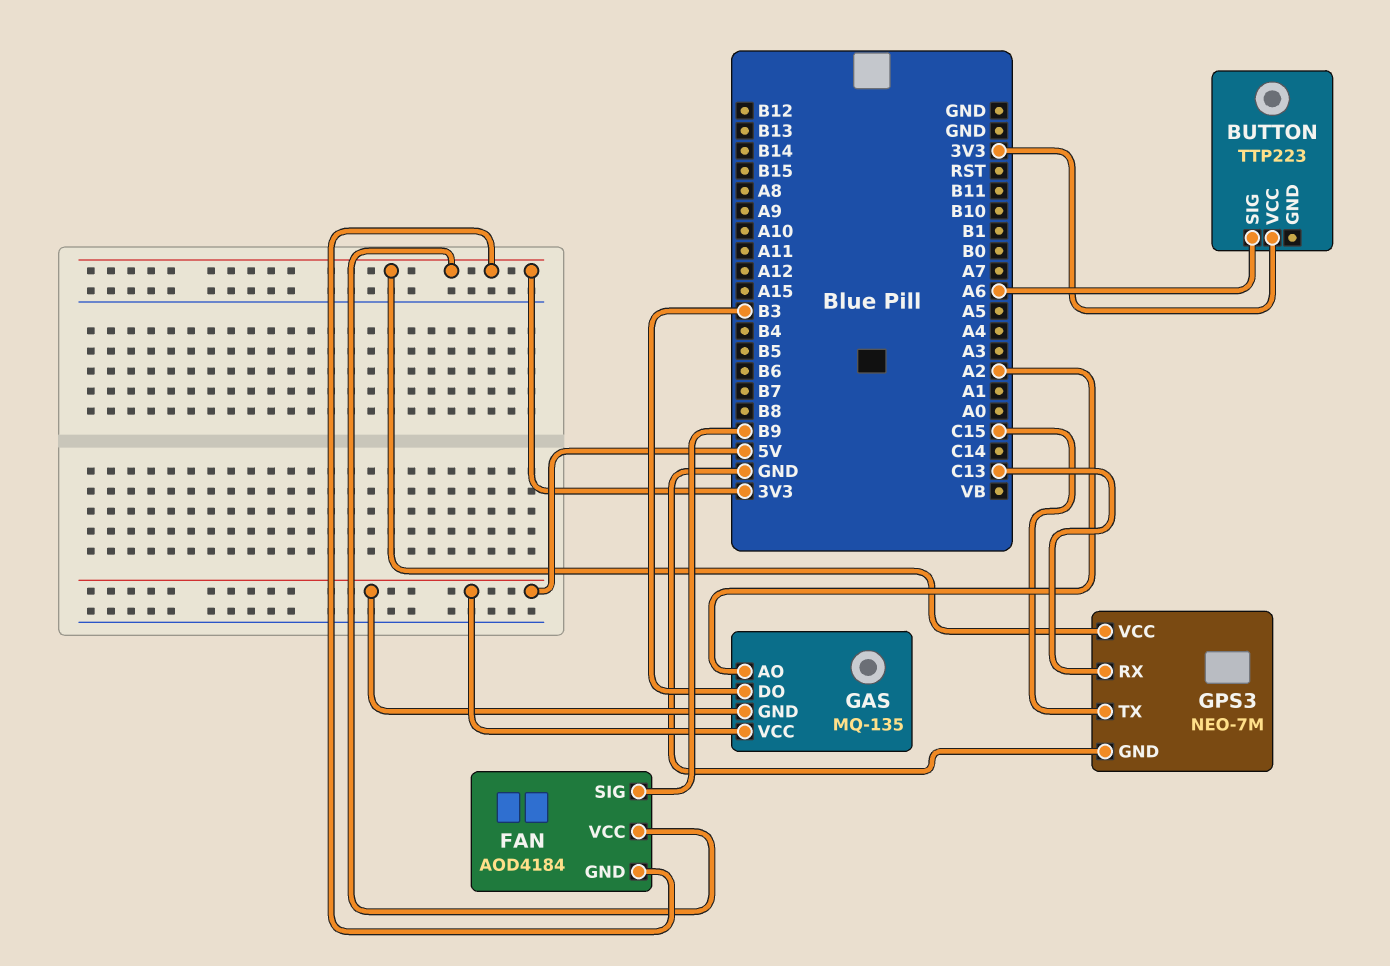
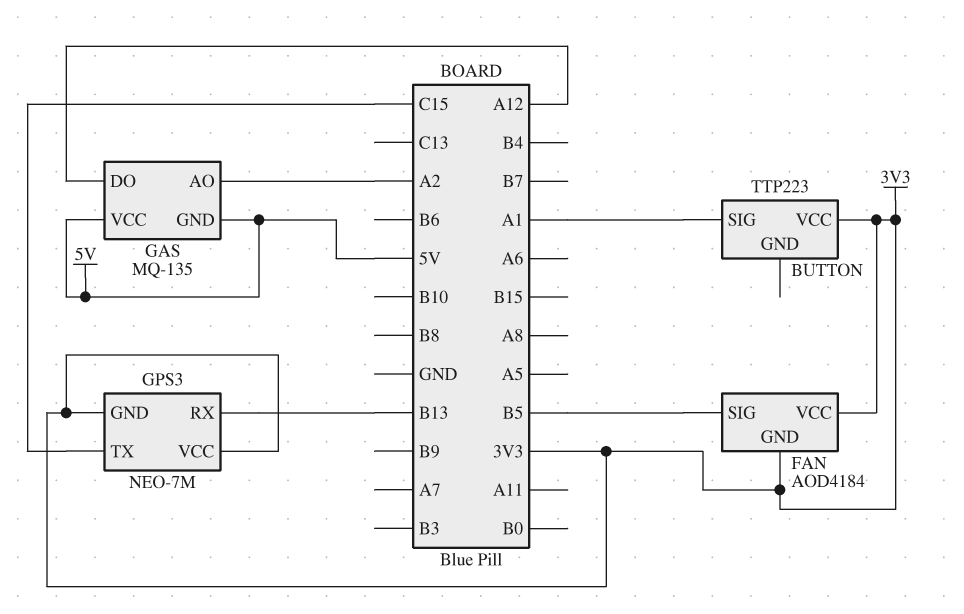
BUTTON pin SIG: A6 -> A1
FAN pin SIG: B9 -> B5
GAS pin DO: B3 -> A12
GPS3 pin GND: GND -> 3V3
GPS3 pin RX: C13 -> B13

